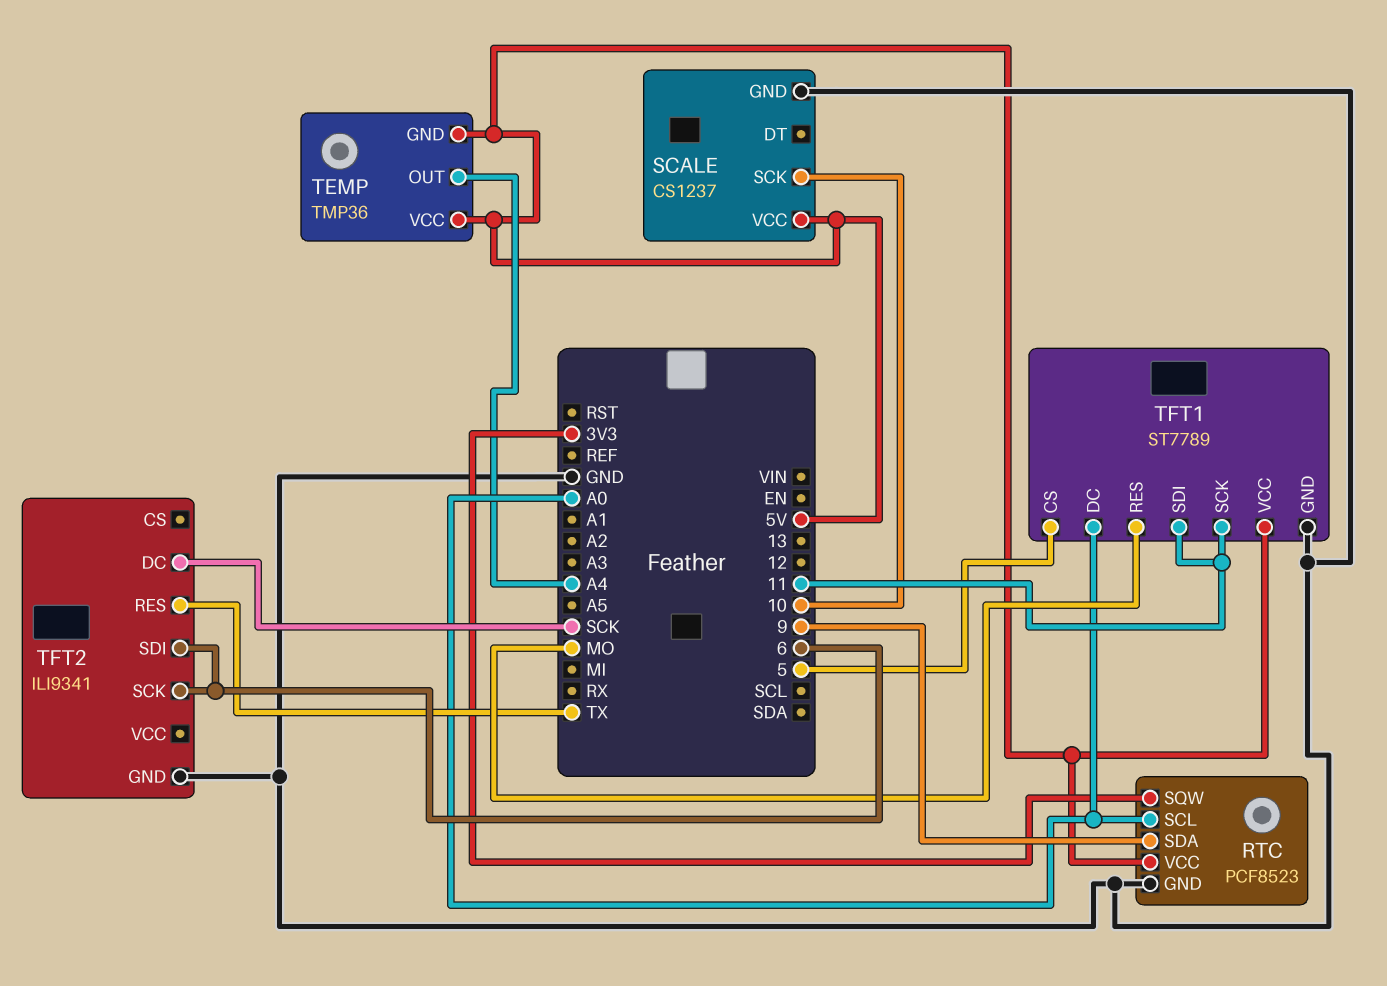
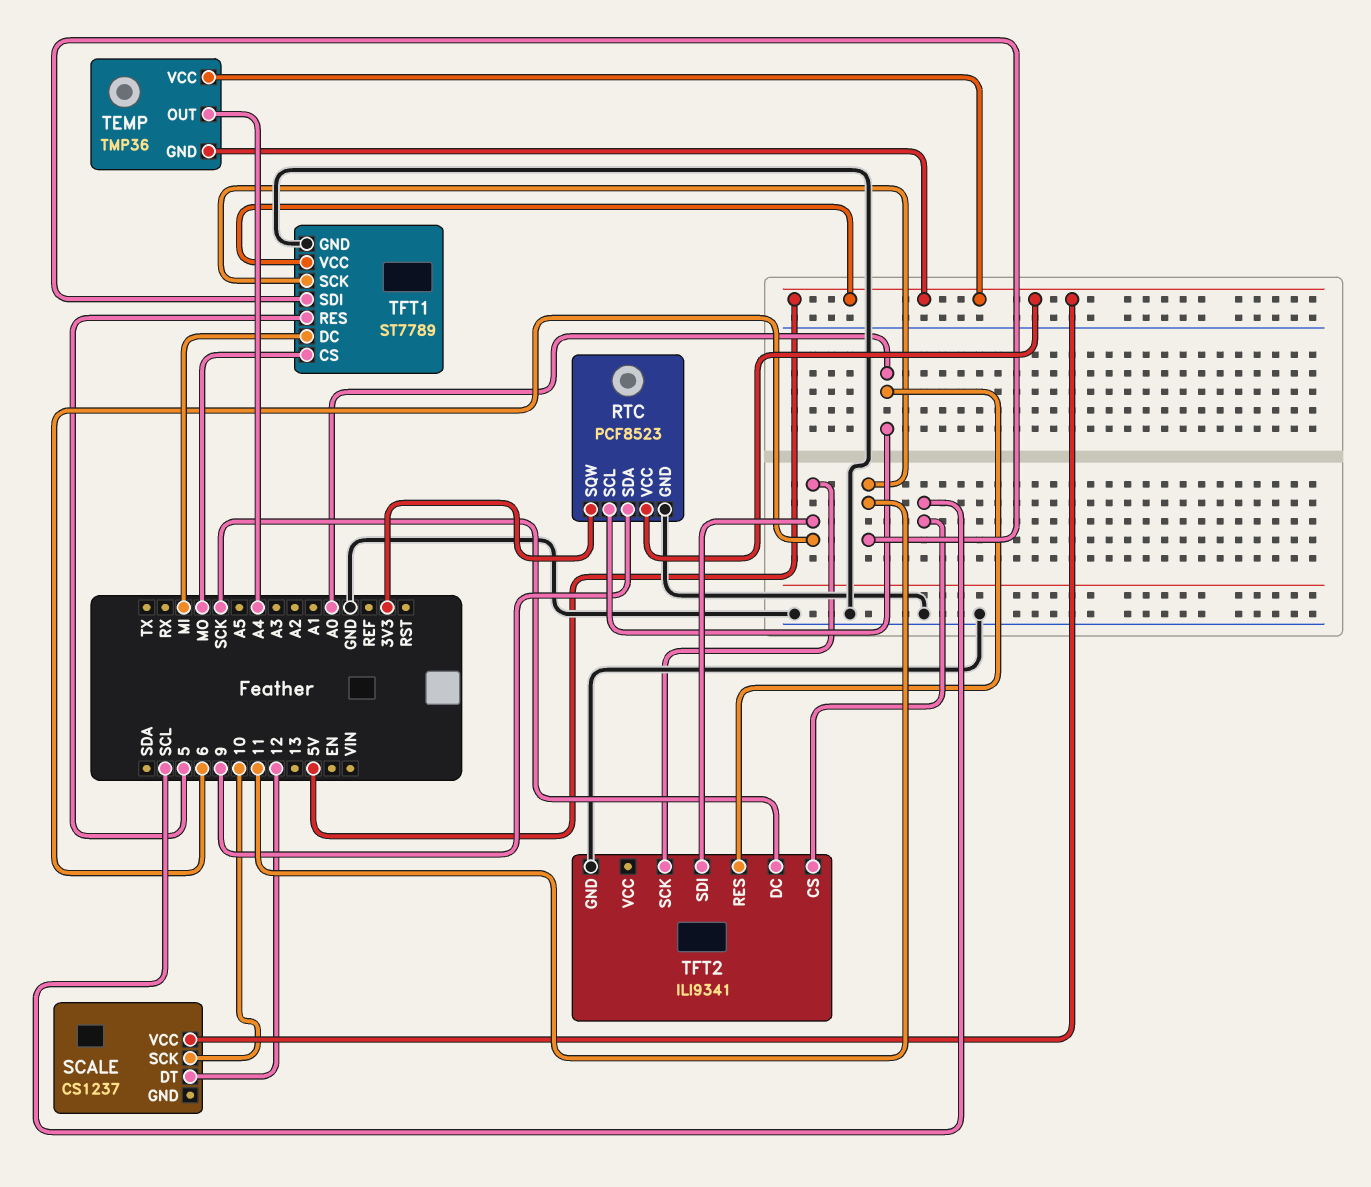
SCALE pin DT: none -> 12
SCALE pin GND: GND -> none
TFT1 pin CS: 5 -> MO
TFT1 pin DC: A0 -> MI
TFT1 pin RES: MO -> 5
TFT2 pin CS: none -> SCL
TFT2 pin RES: TX -> A0

